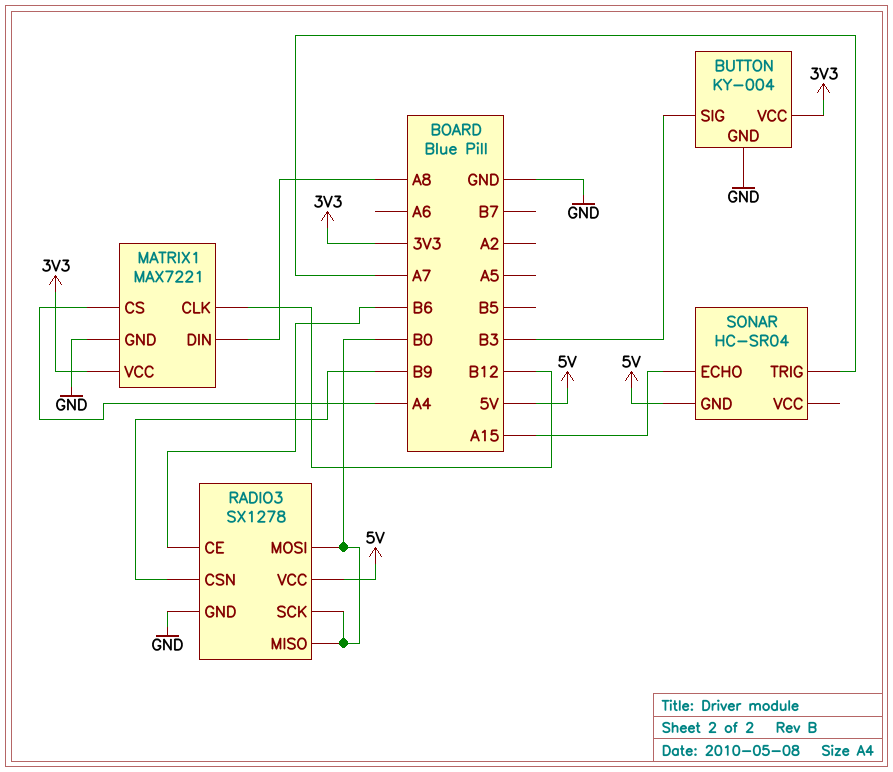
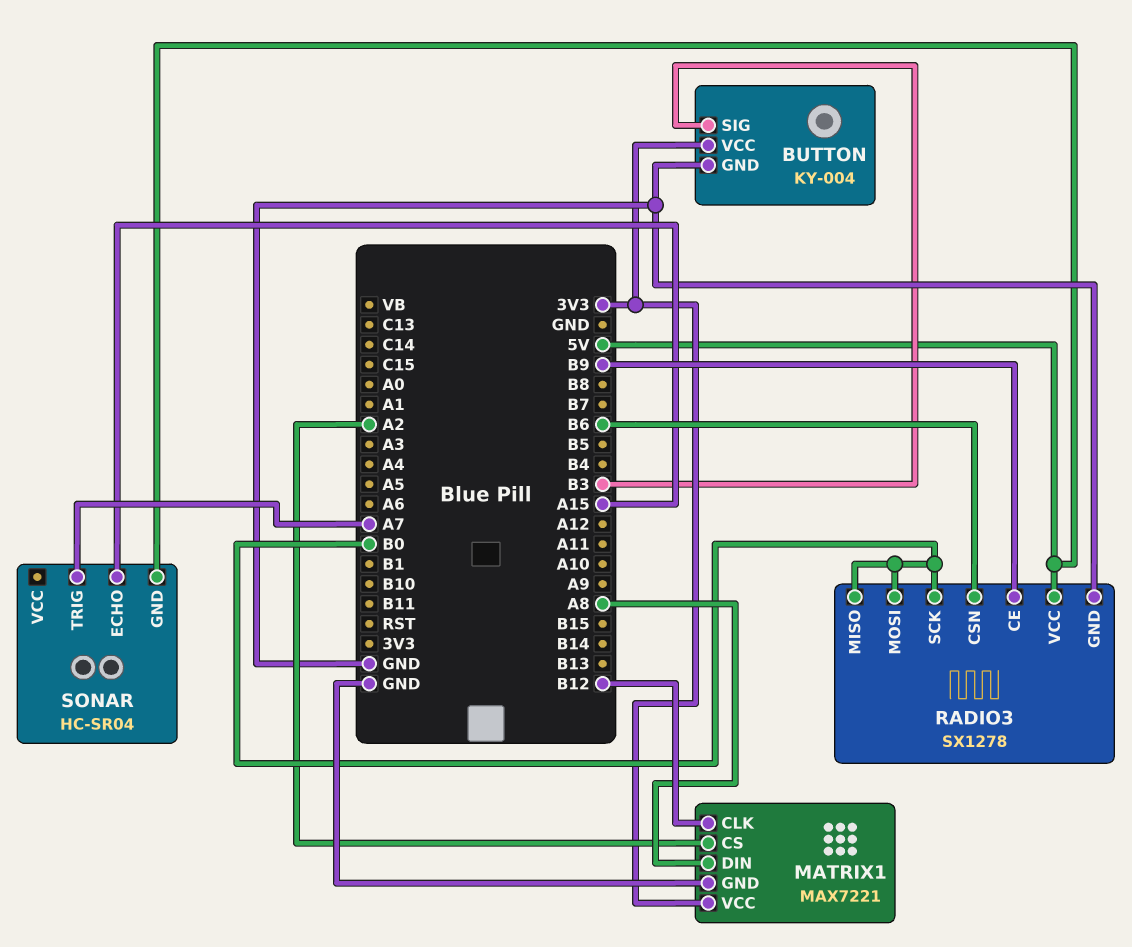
MATRIX1 pin CS: A4 -> A2
RADIO3 pin CE: B6 -> B9
RADIO3 pin CSN: B9 -> B6

